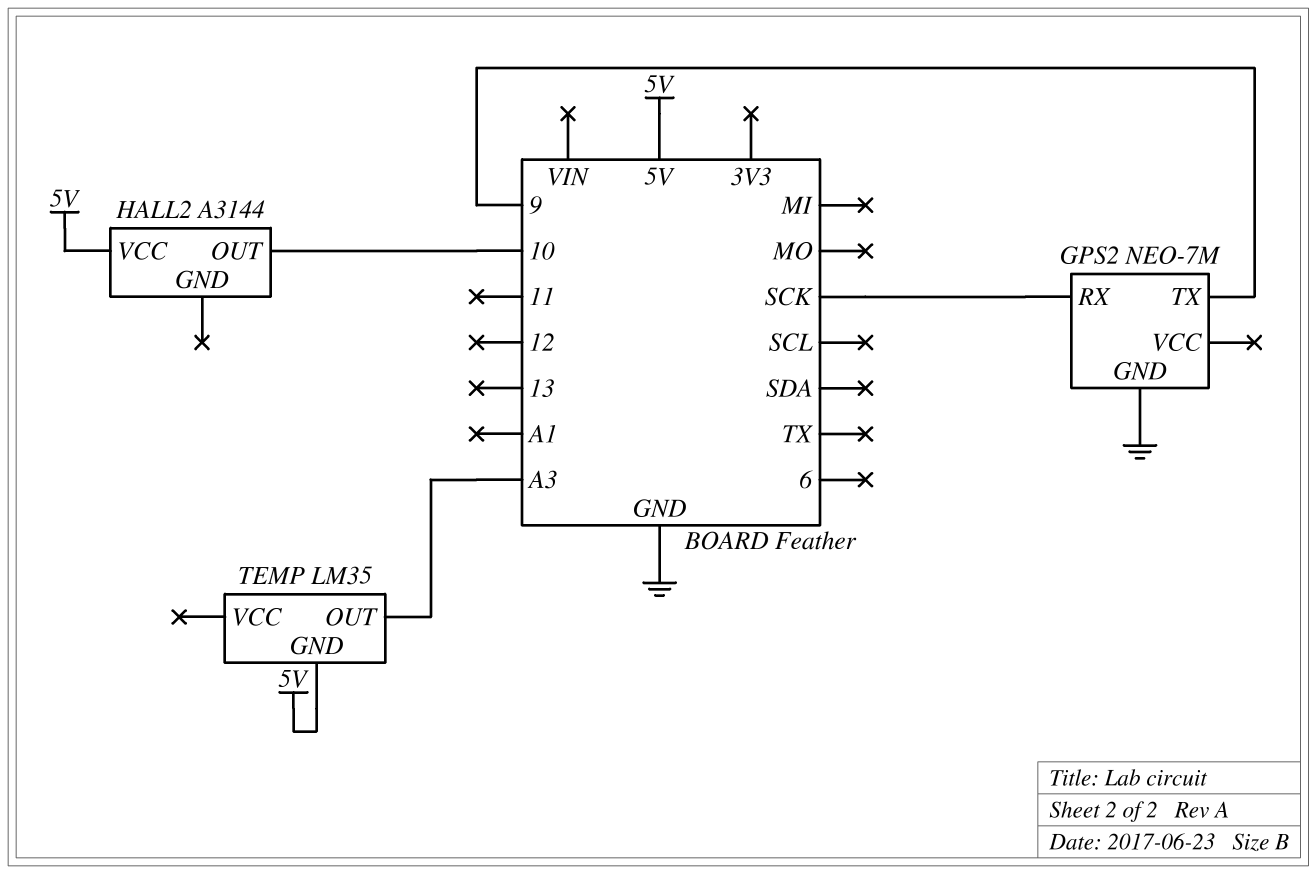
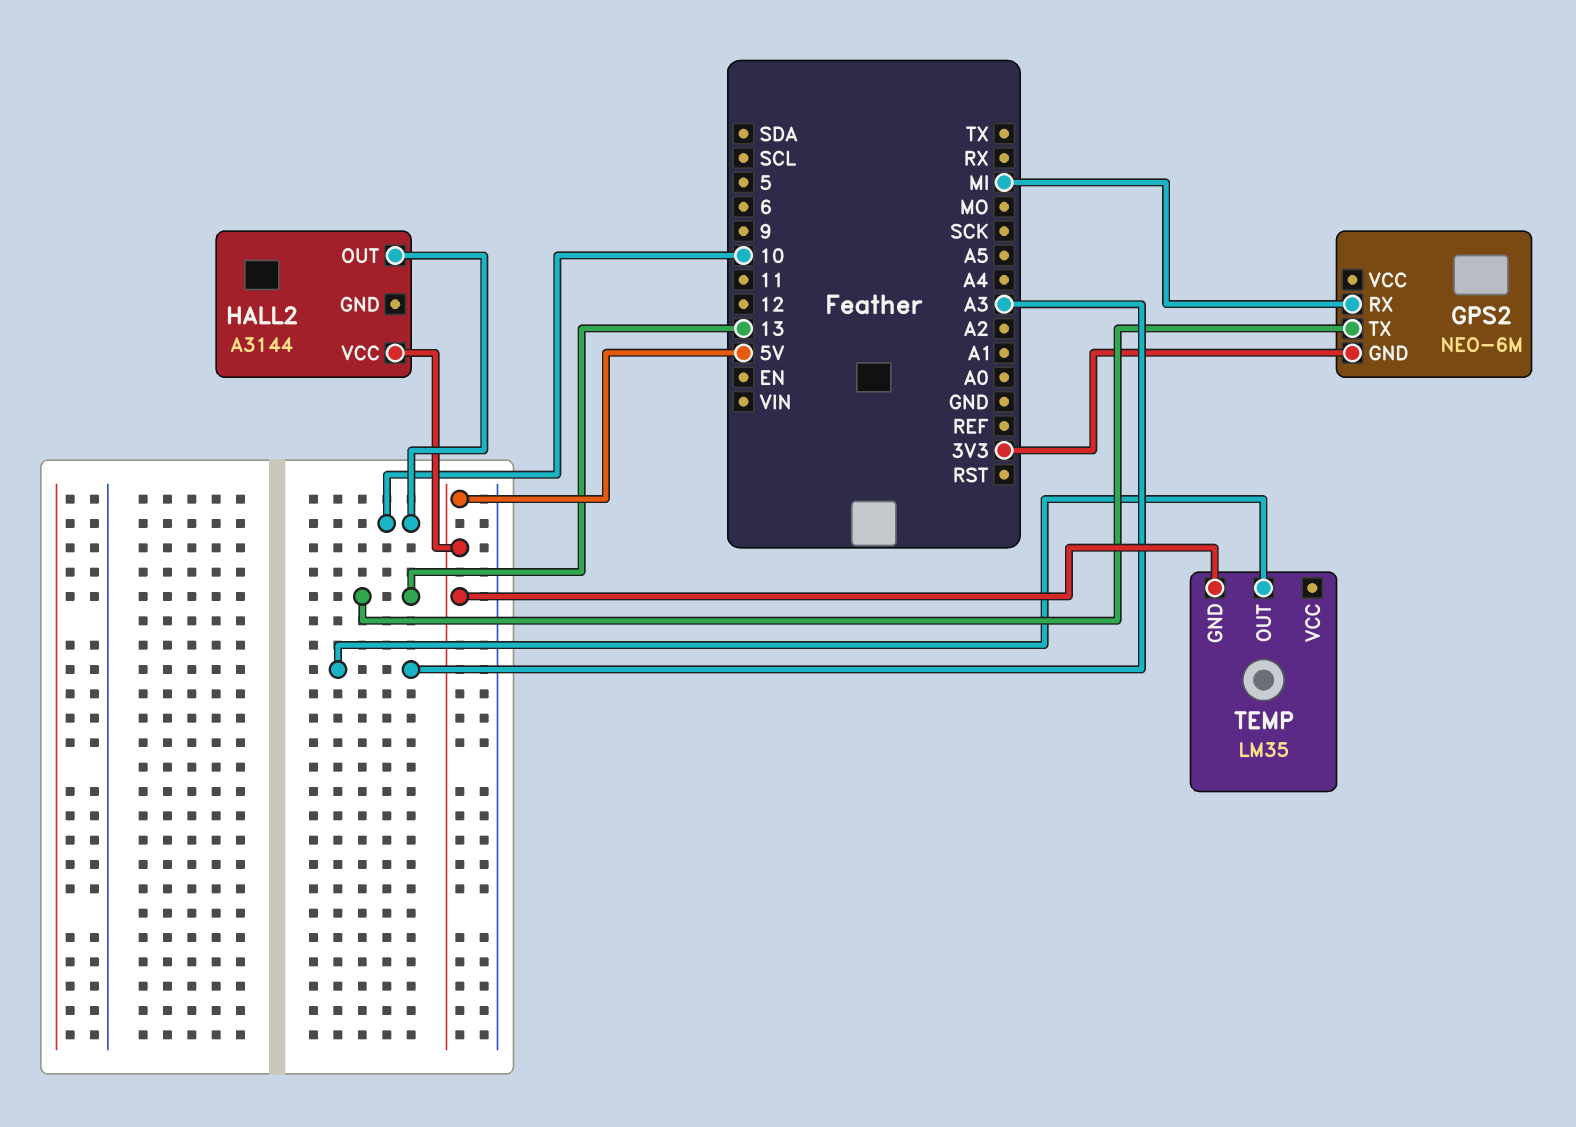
GPS2: NEO-7M -> NEO-6M
GPS2 pin GND: GND -> 3V3
GPS2 pin RX: SCK -> MI
GPS2 pin TX: 9 -> 13

